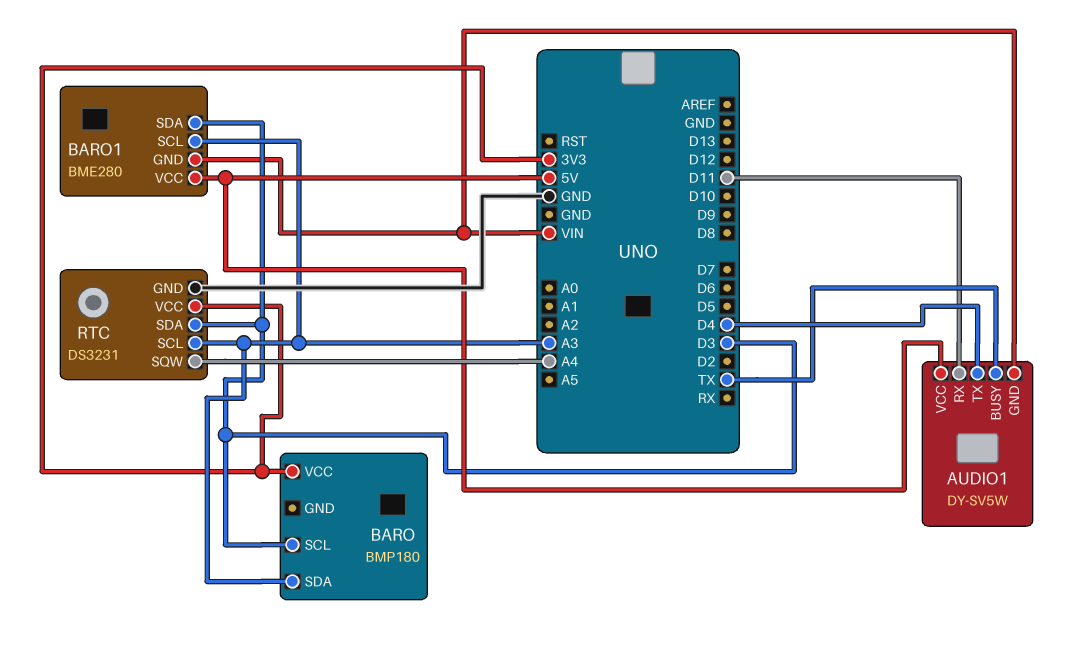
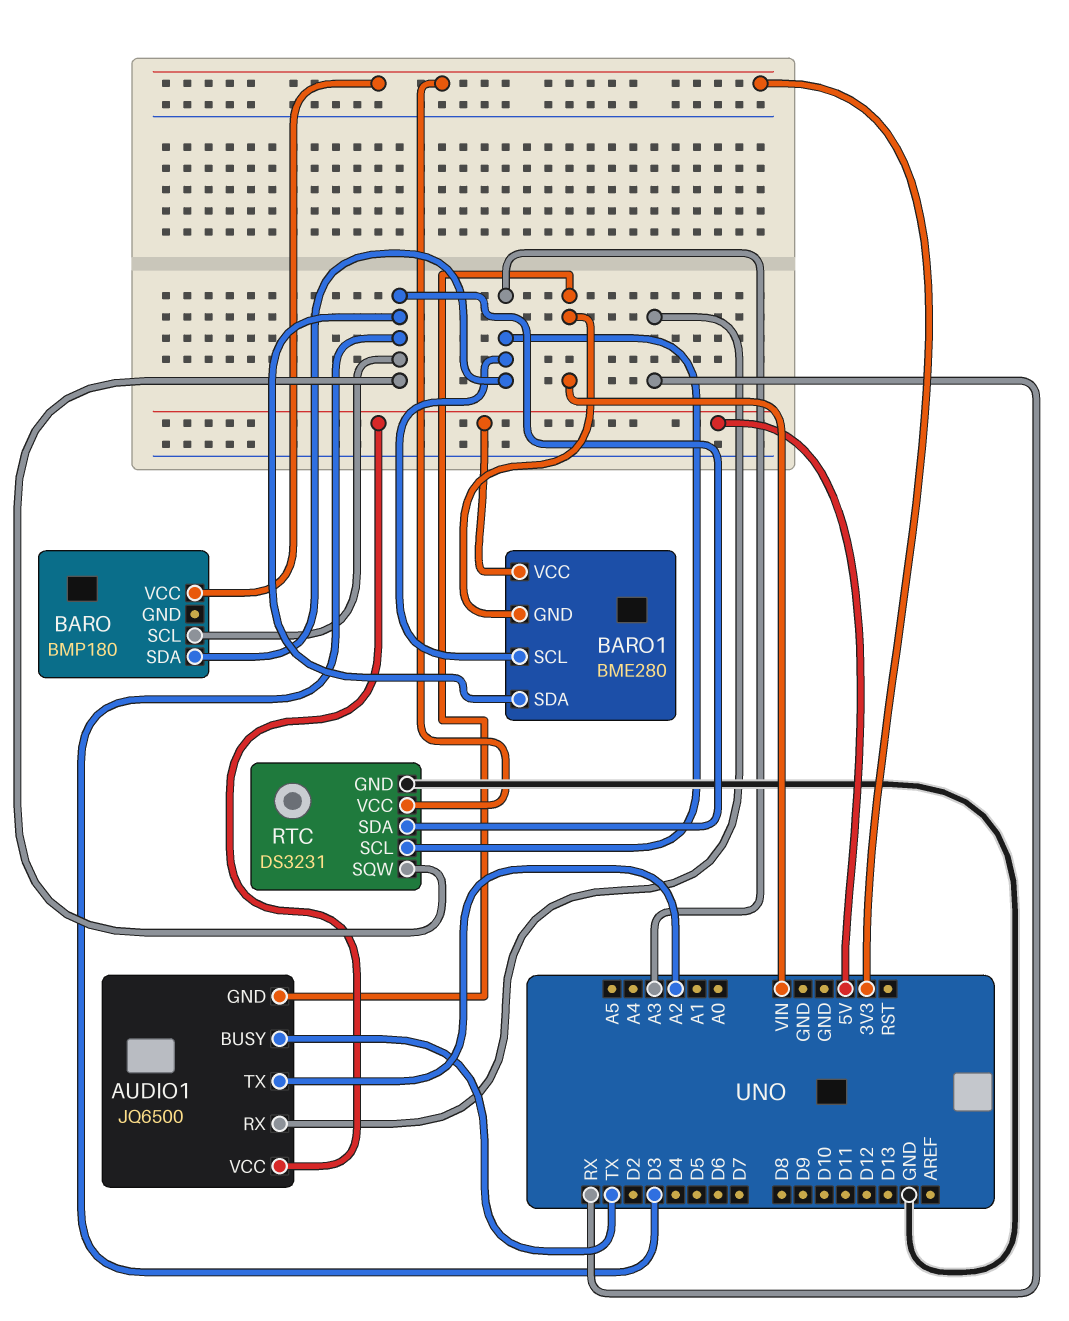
AUDIO1: DY-SV5W -> JQ6500
AUDIO1 pin RX: D11 -> RX
AUDIO1 pin TX: D4 -> A2
RTC pin SQW: A4 -> D3

